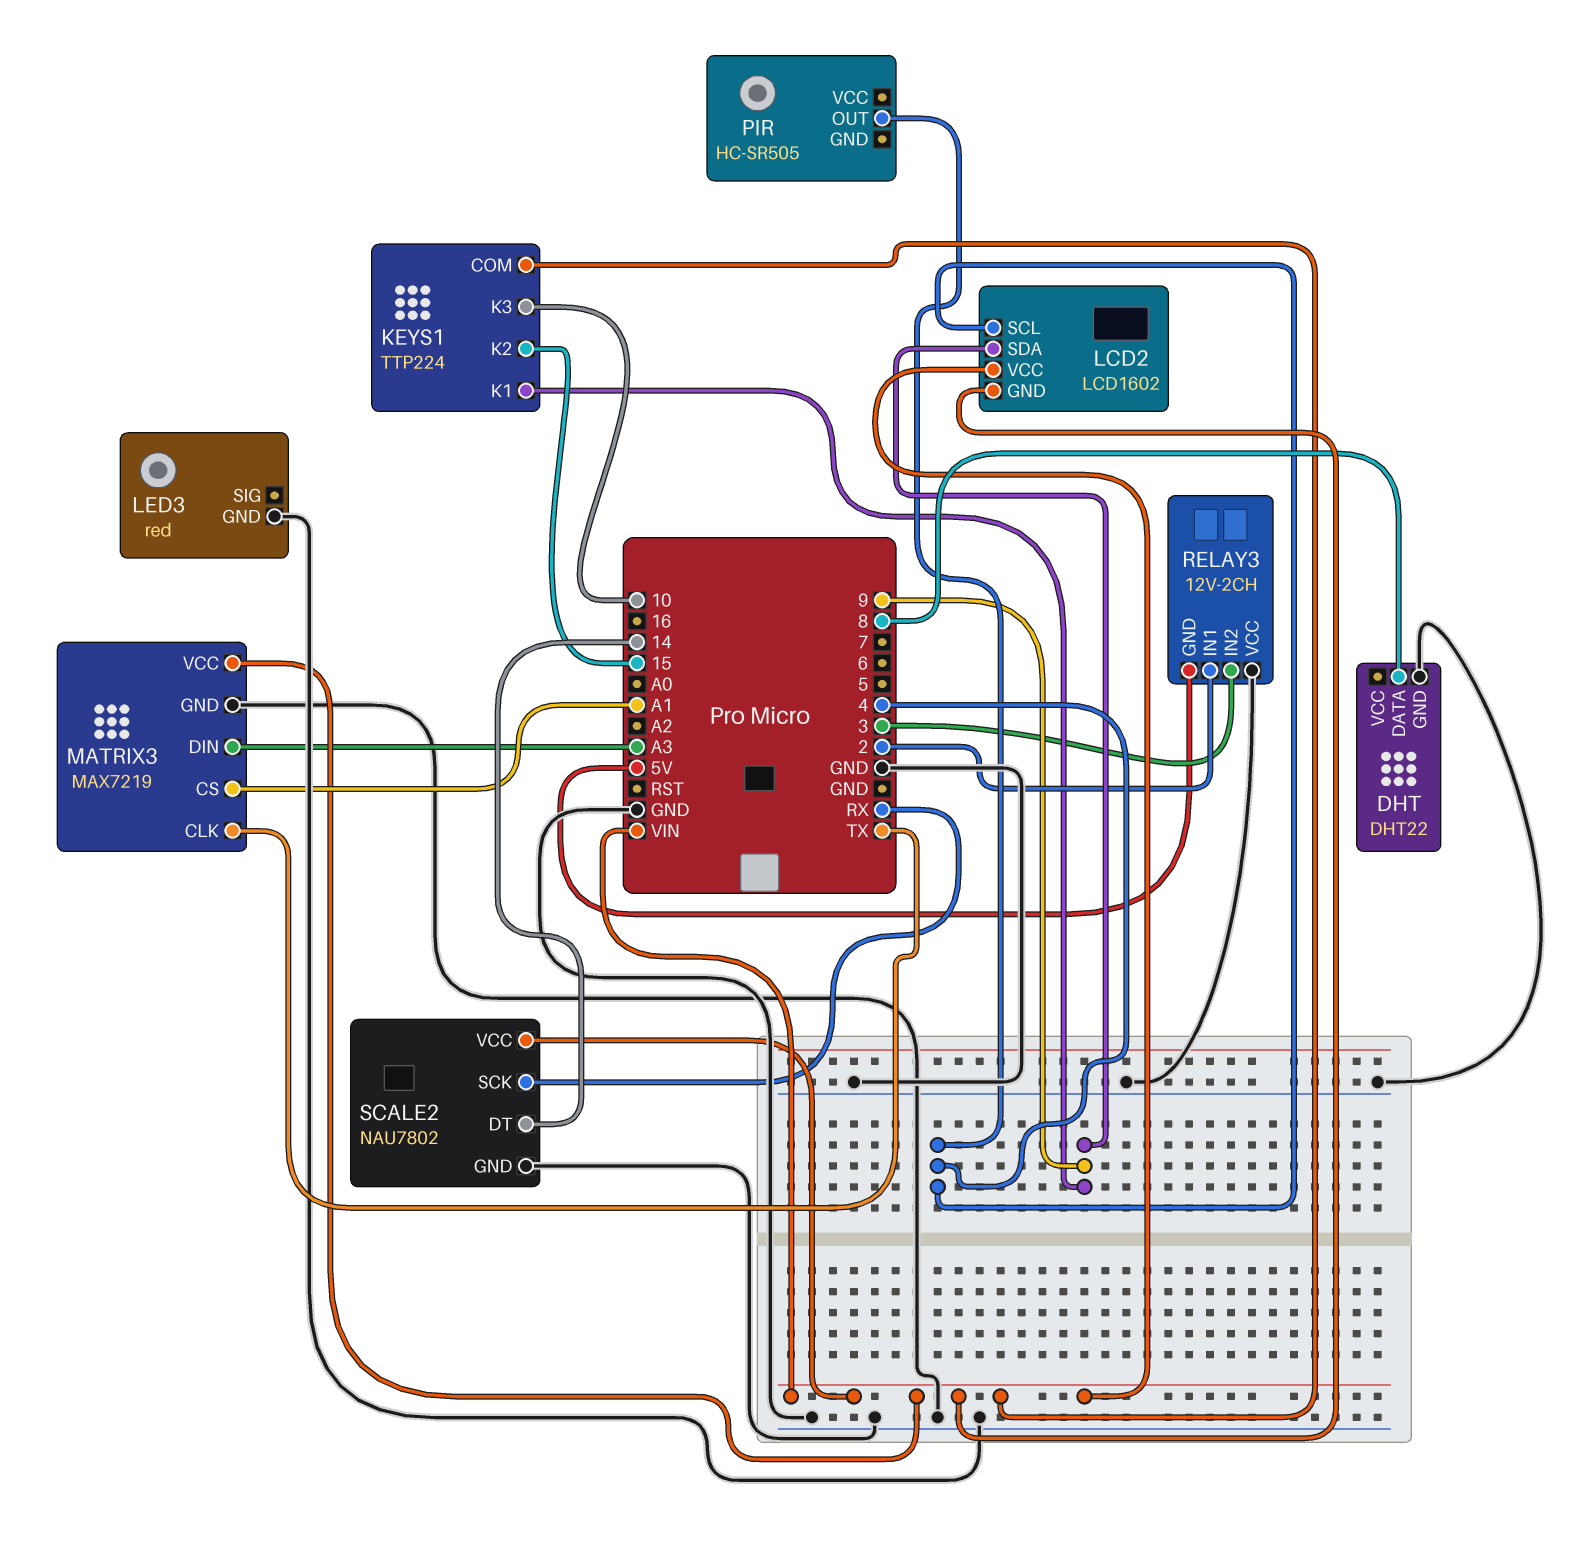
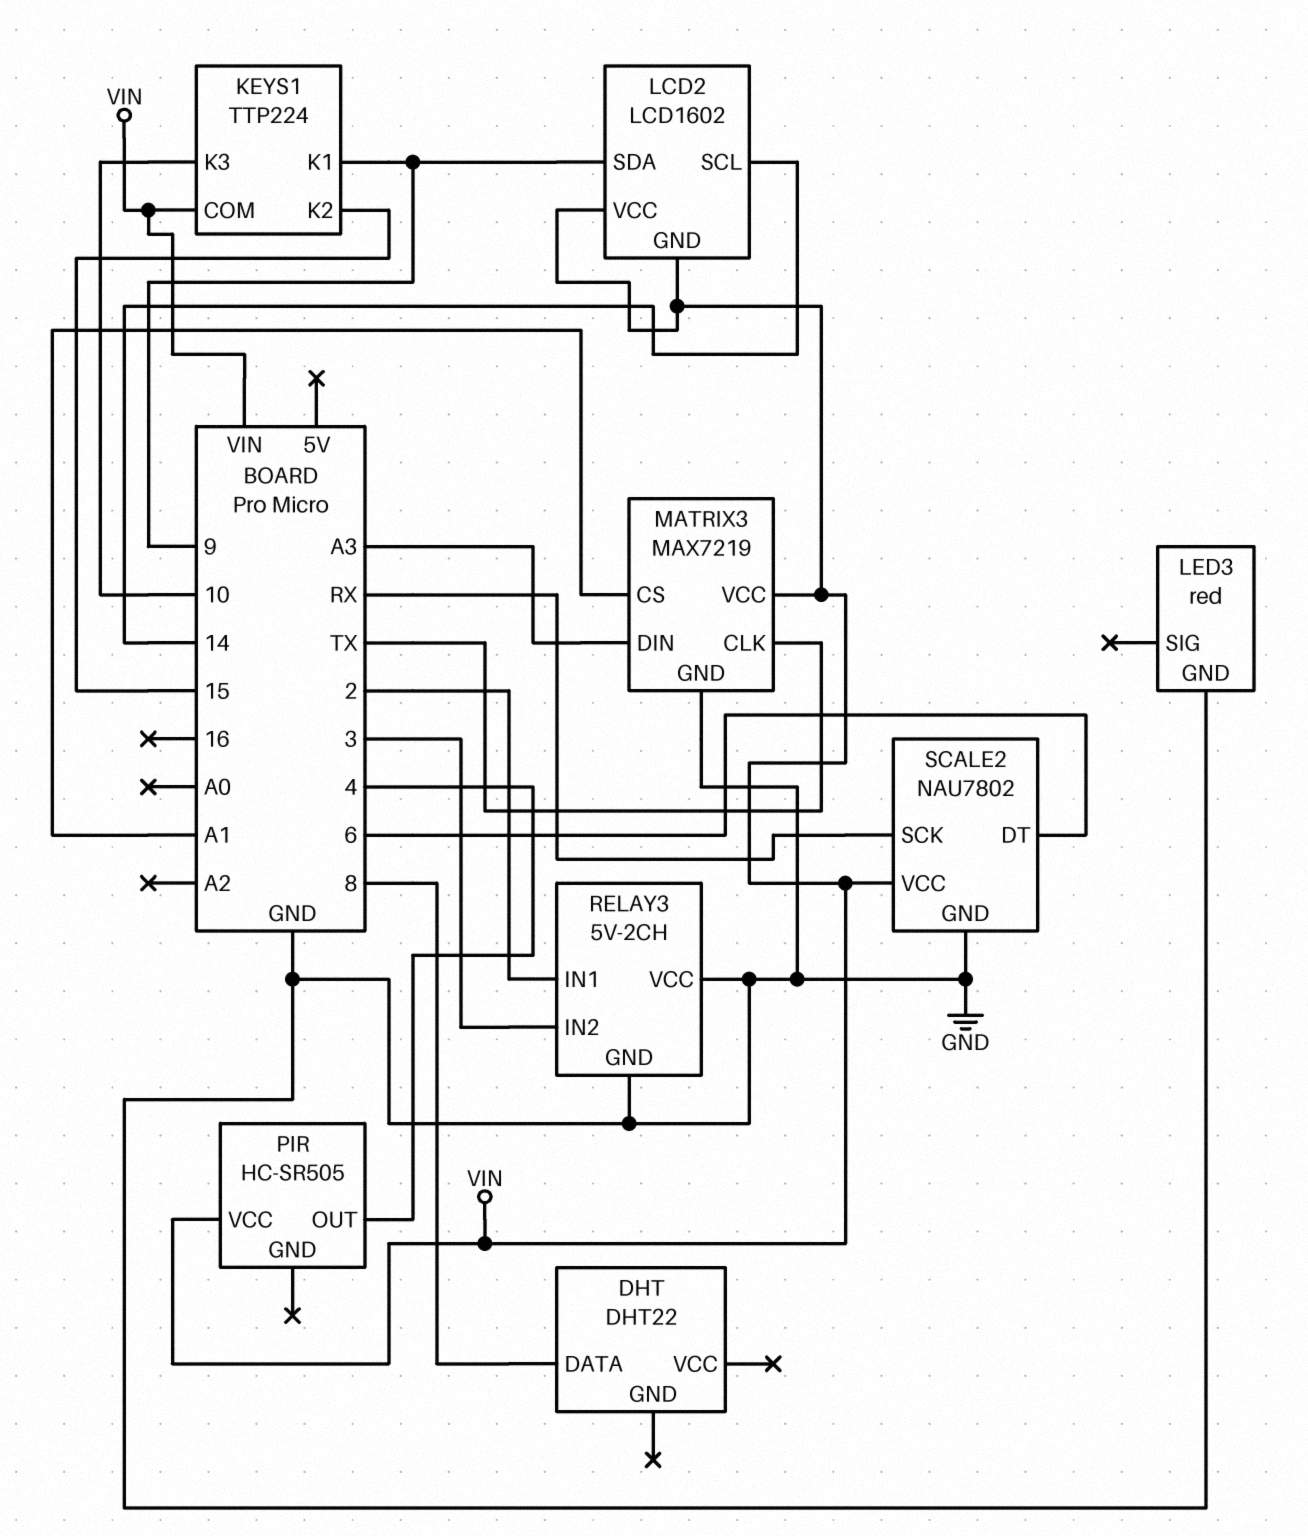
DHT pin GND: GND -> none
LCD2 pin SCL: 4 -> 14
PIR pin VCC: none -> VIN
RELAY3: 12V-2CH -> 5V-2CH
RELAY3 pin GND: 5V -> GND
SCALE2 pin DT: 14 -> 6

